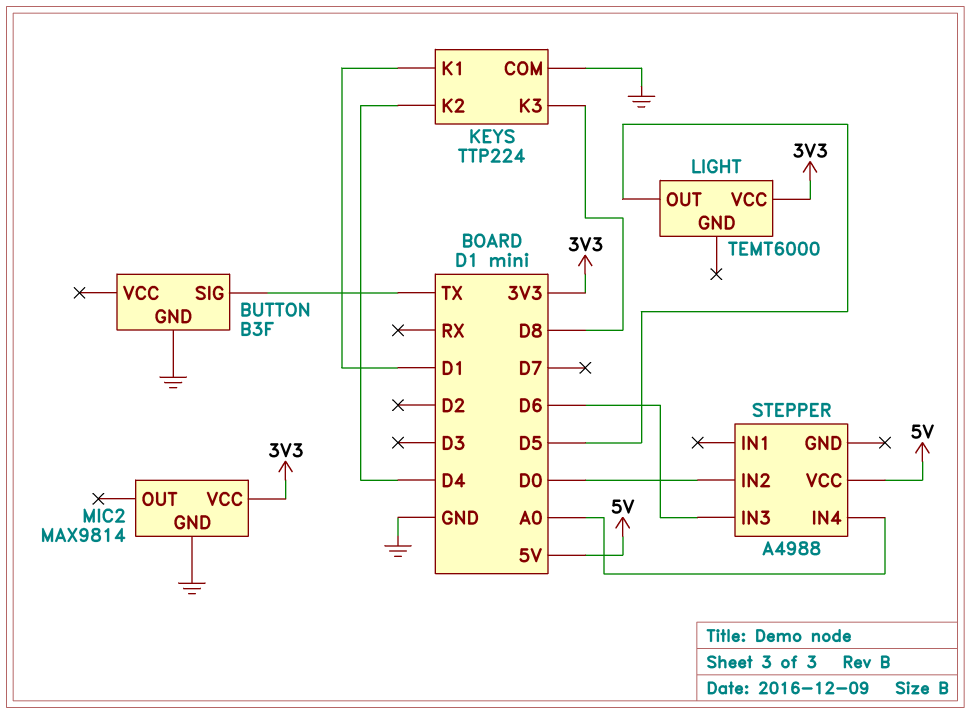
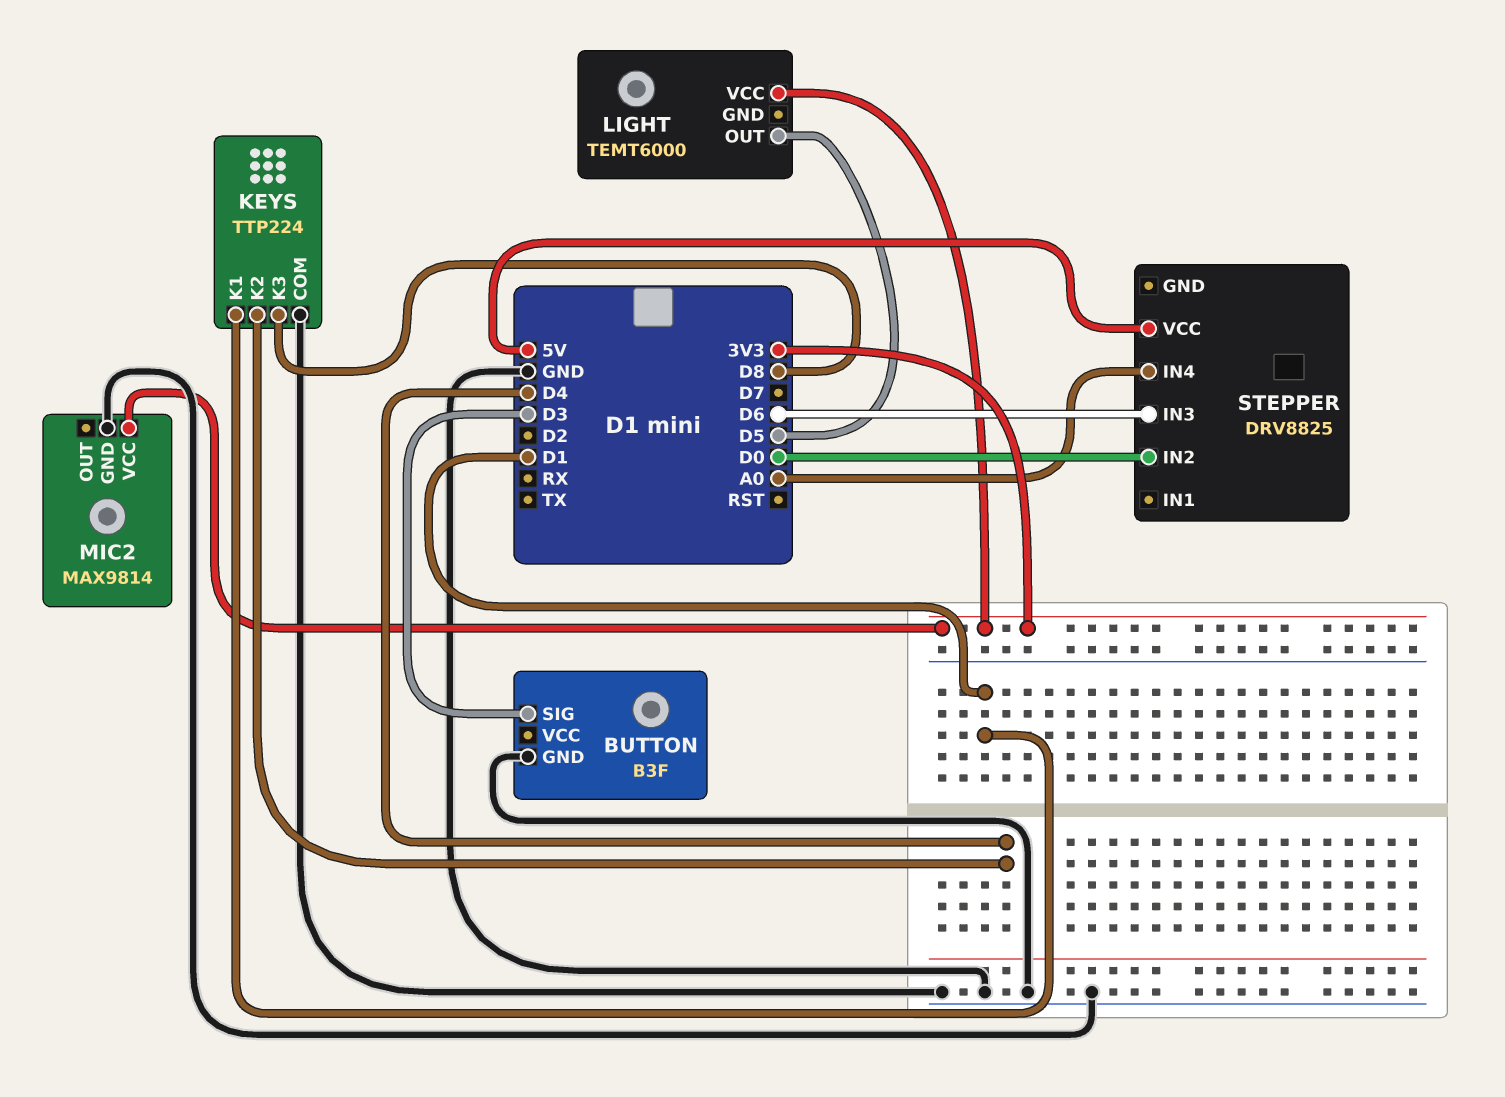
BUTTON pin SIG: TX -> D3
STEPPER: A4988 -> DRV8825

